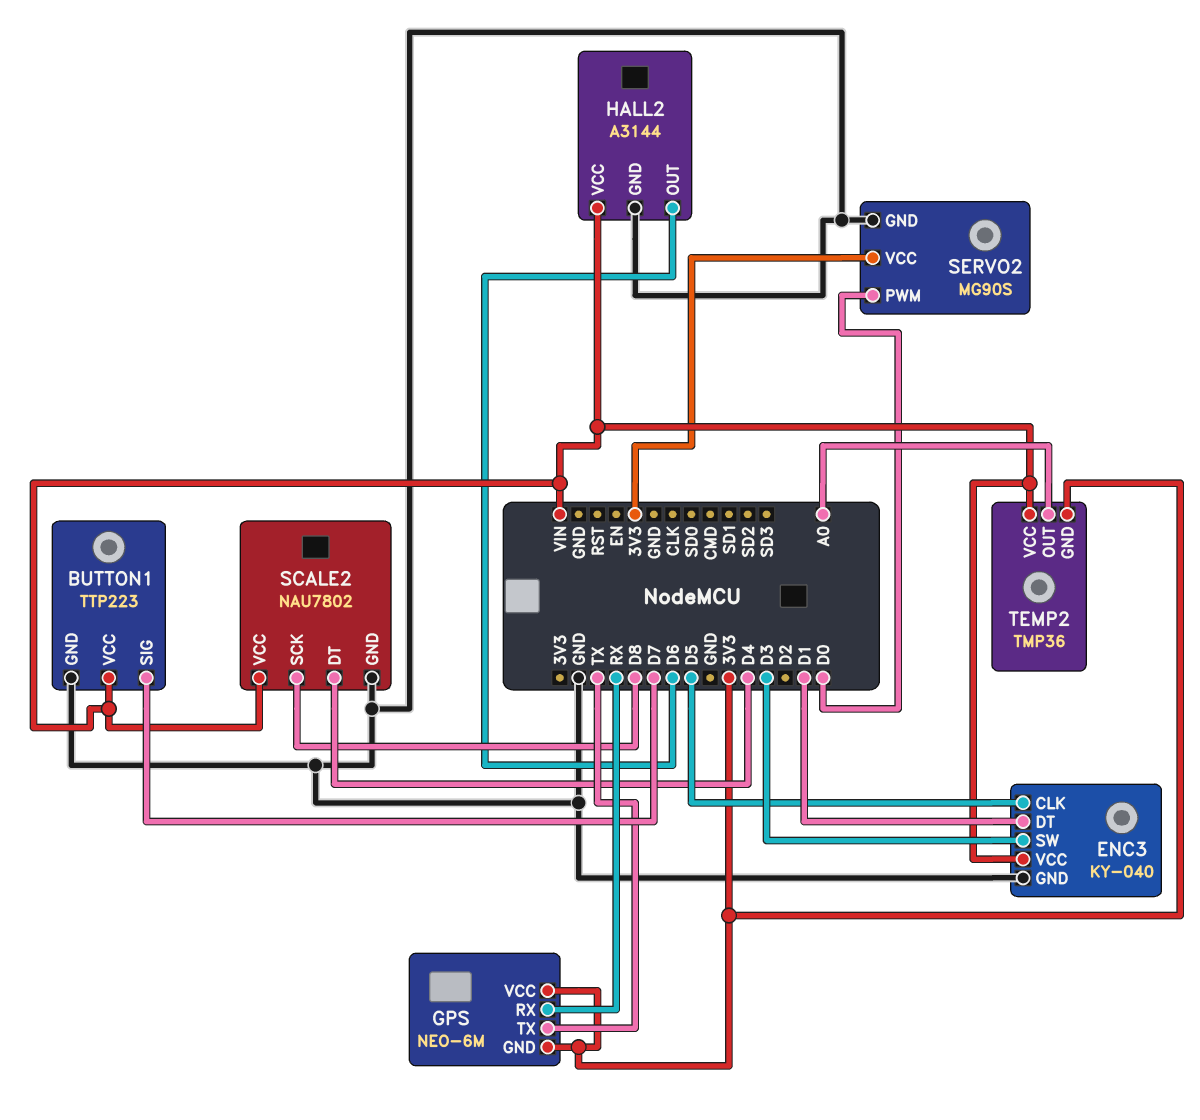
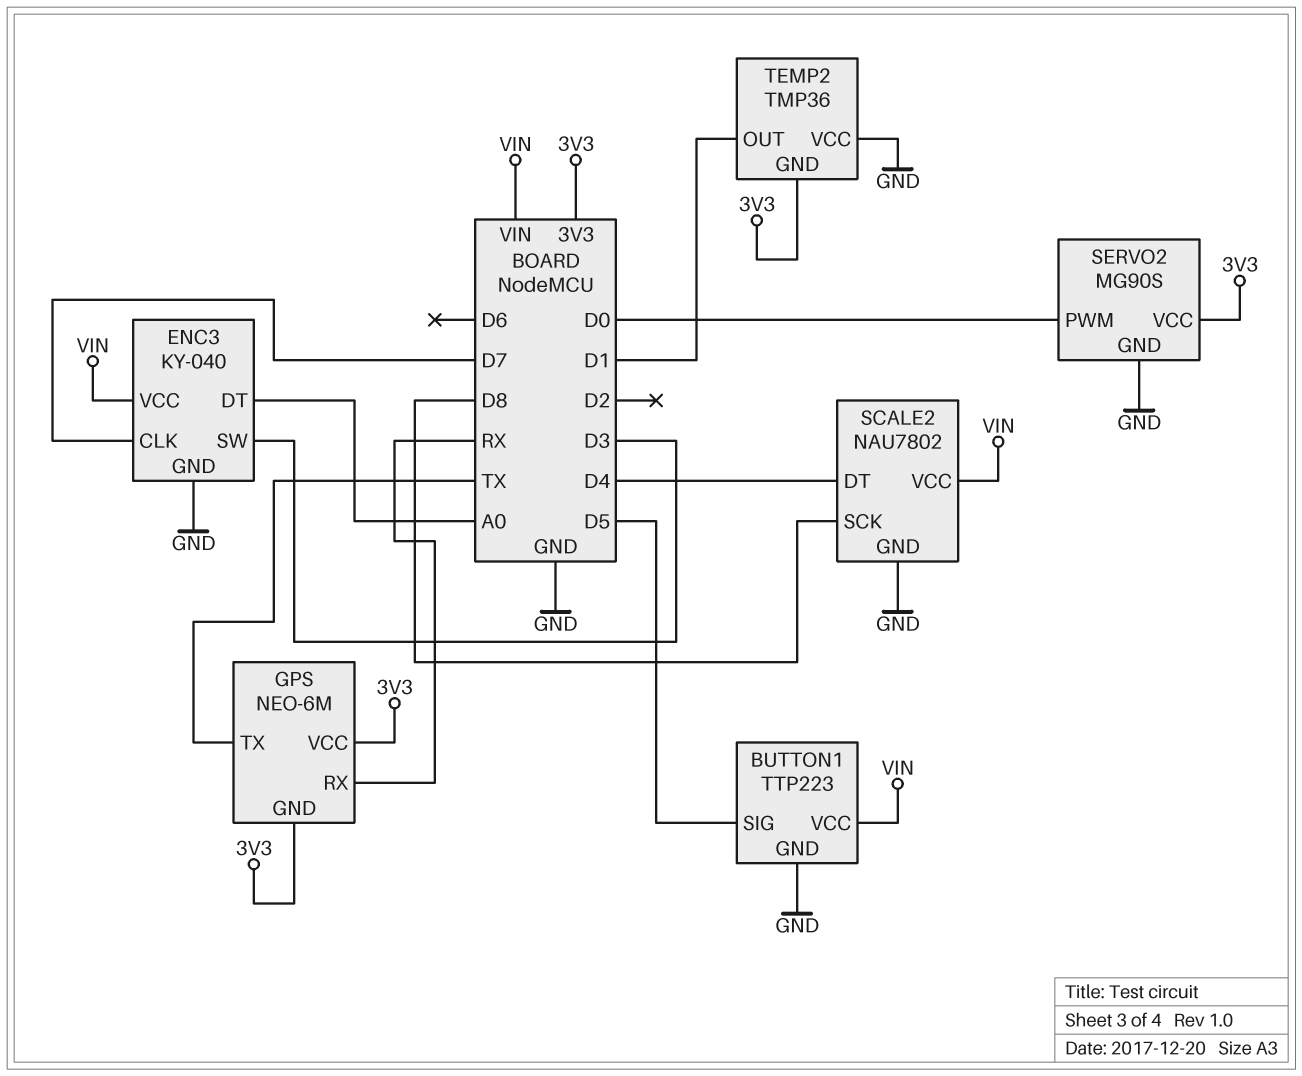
BUTTON1 pin SIG: D7 -> D5
ENC3 pin CLK: D5 -> D7
ENC3 pin DT: D1 -> A0
HALL2: A3144 -> none
HALL2 pin GND: GND -> none
HALL2 pin OUT: D6 -> none
HALL2 pin VCC: VIN -> none
TEMP2 pin OUT: A0 -> D1
TEMP2 pin VCC: VIN -> GND

